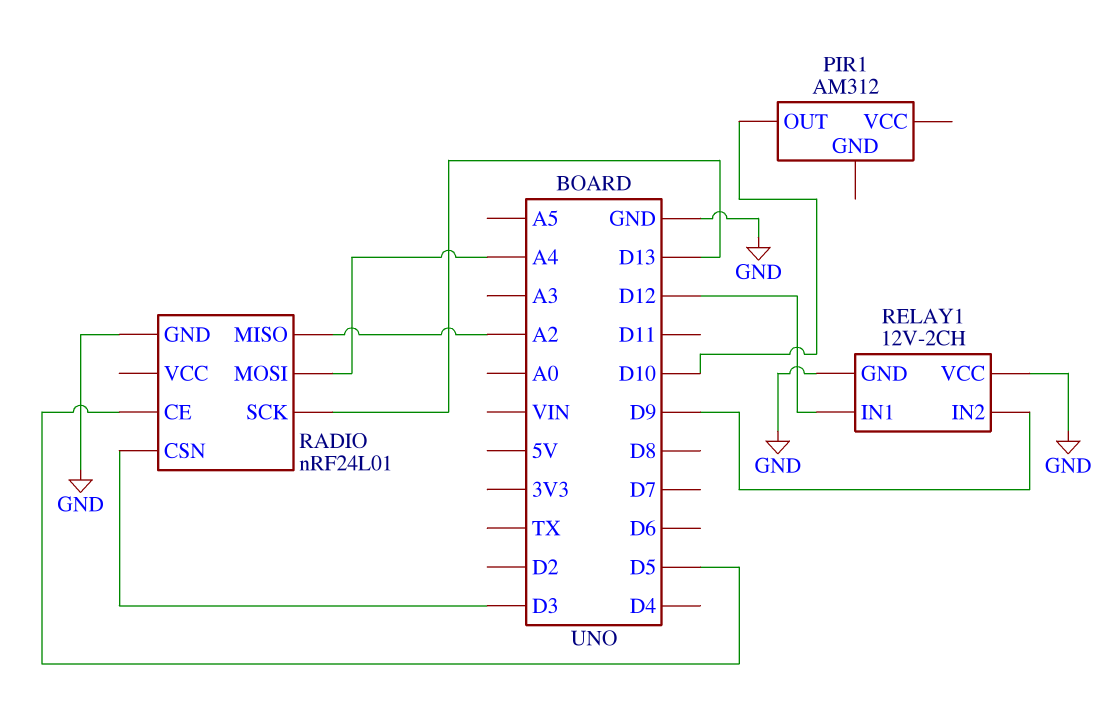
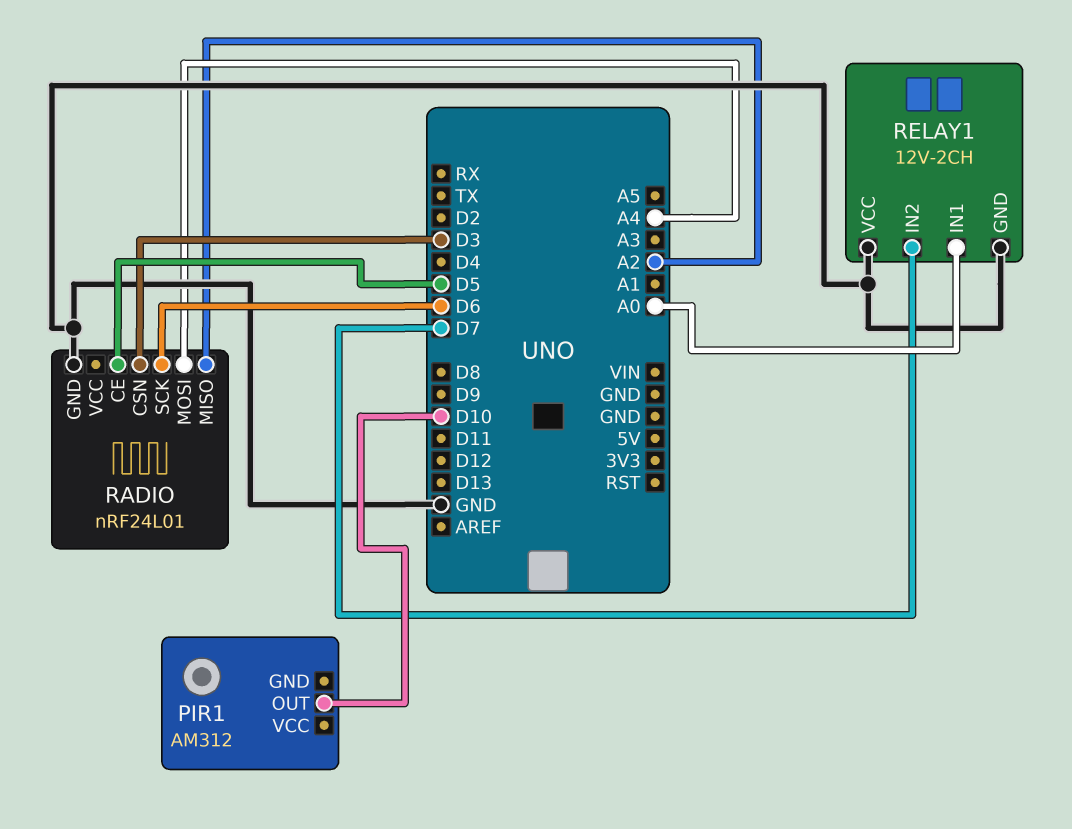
RADIO pin SCK: D13 -> D6
RELAY1 pin IN1: D12 -> A0
RELAY1 pin IN2: D9 -> D7

